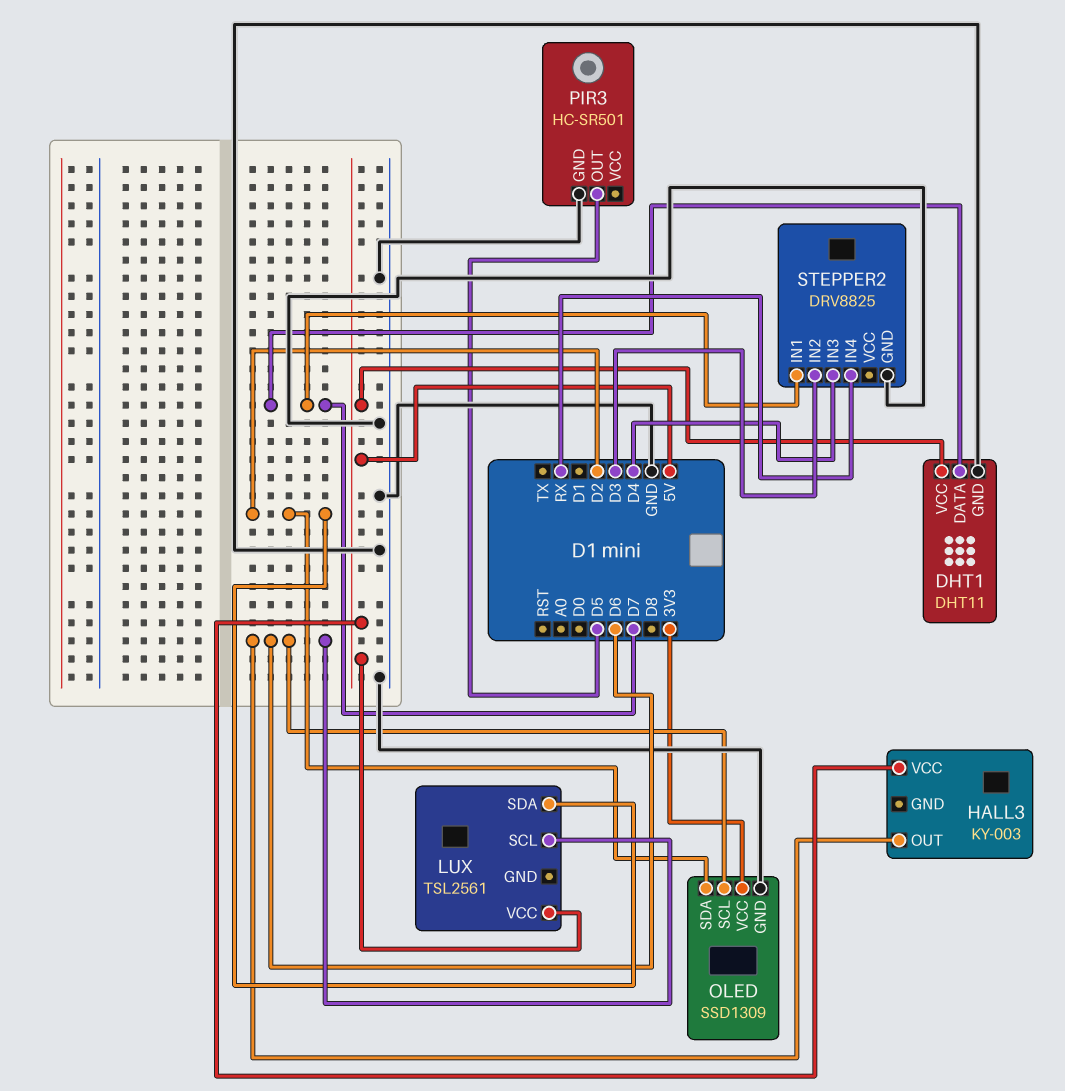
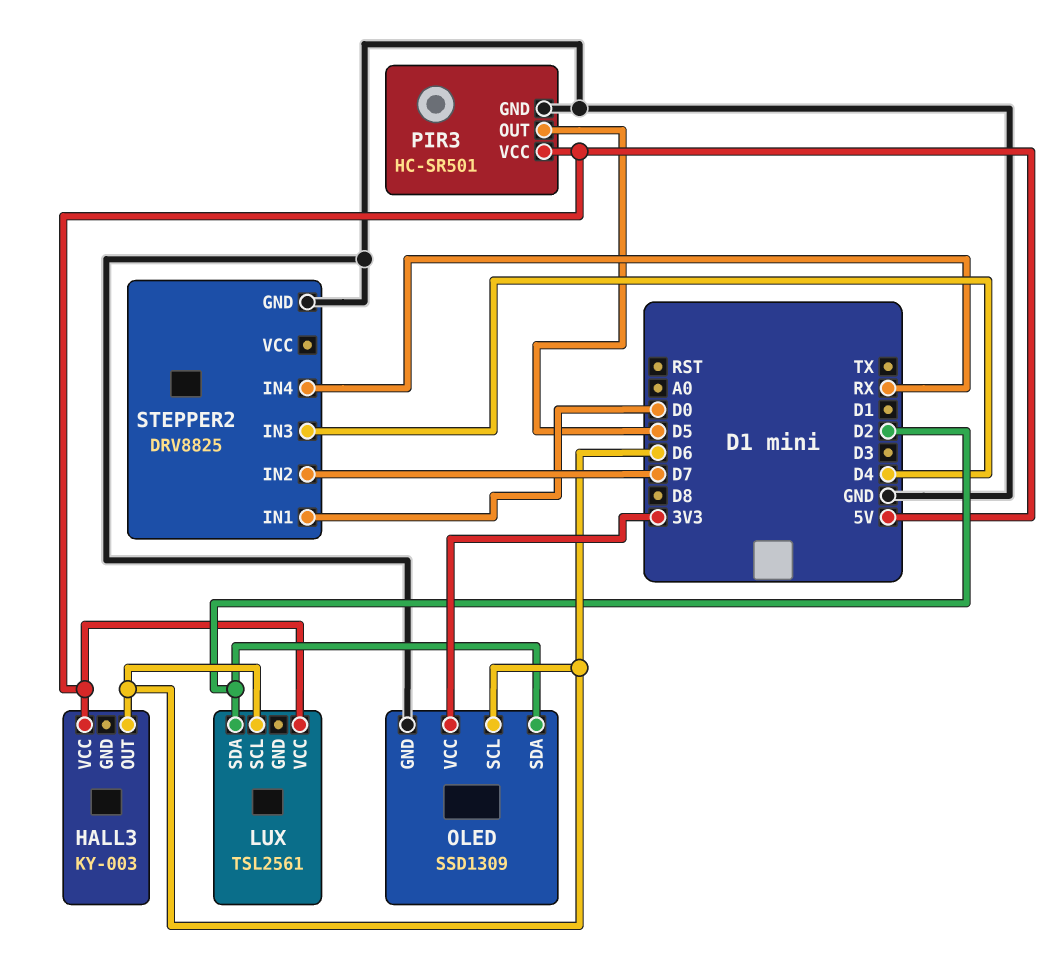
DHT1: DHT11 -> none
DHT1 pin DATA: D7 -> none
DHT1 pin GND: GND -> none
DHT1 pin VCC: 5V -> none
PIR3 pin VCC: none -> 5V
STEPPER2 pin IN1: D7 -> D0
STEPPER2 pin IN2: D3 -> D7

